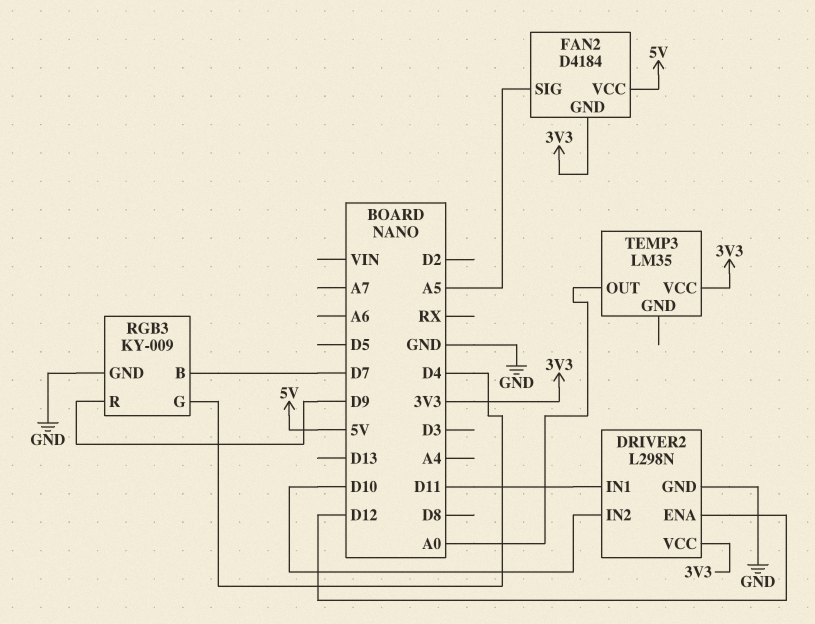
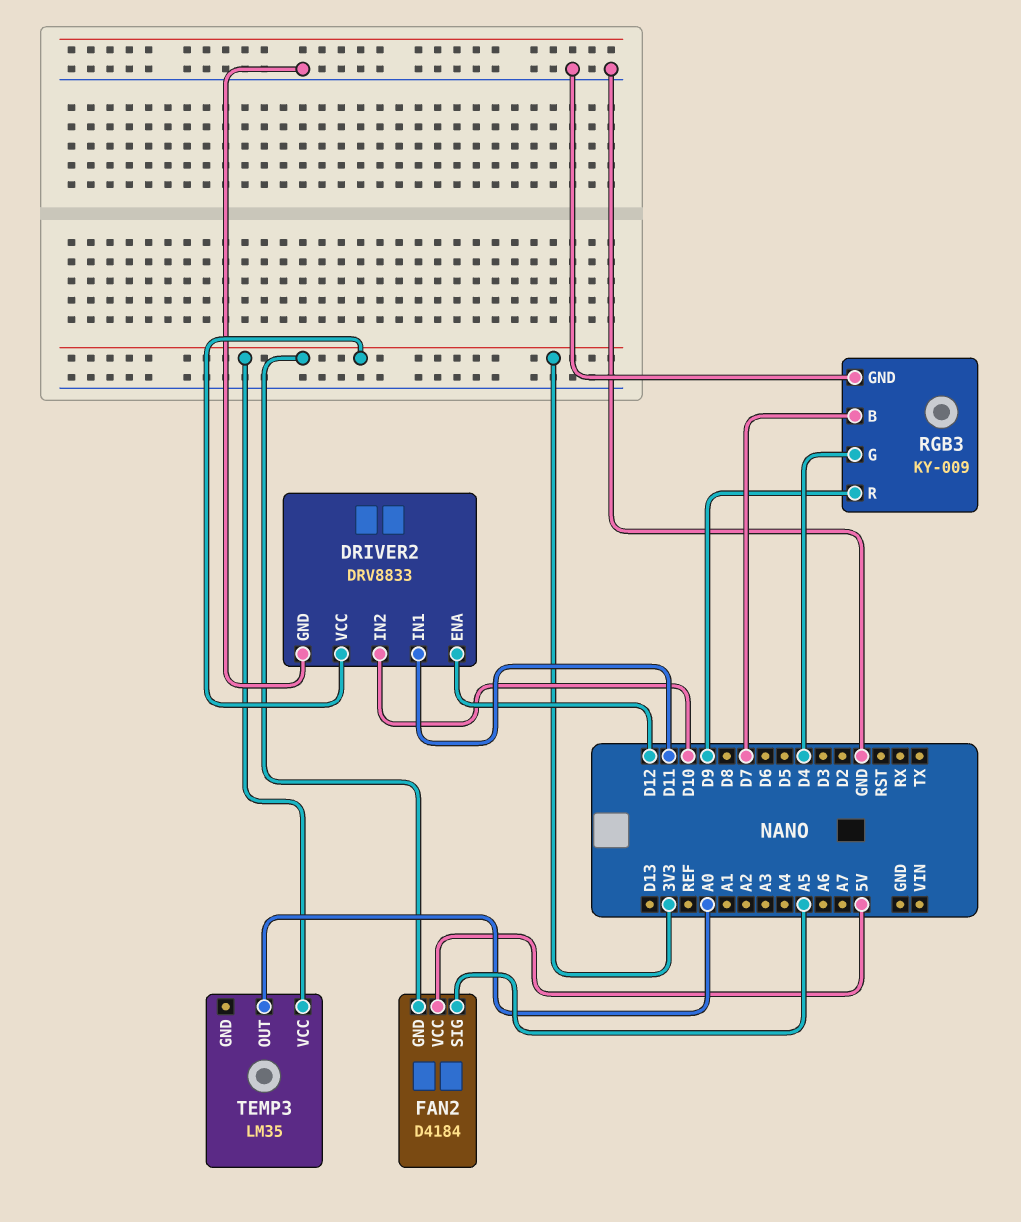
DRIVER2: L298N -> DRV8833

